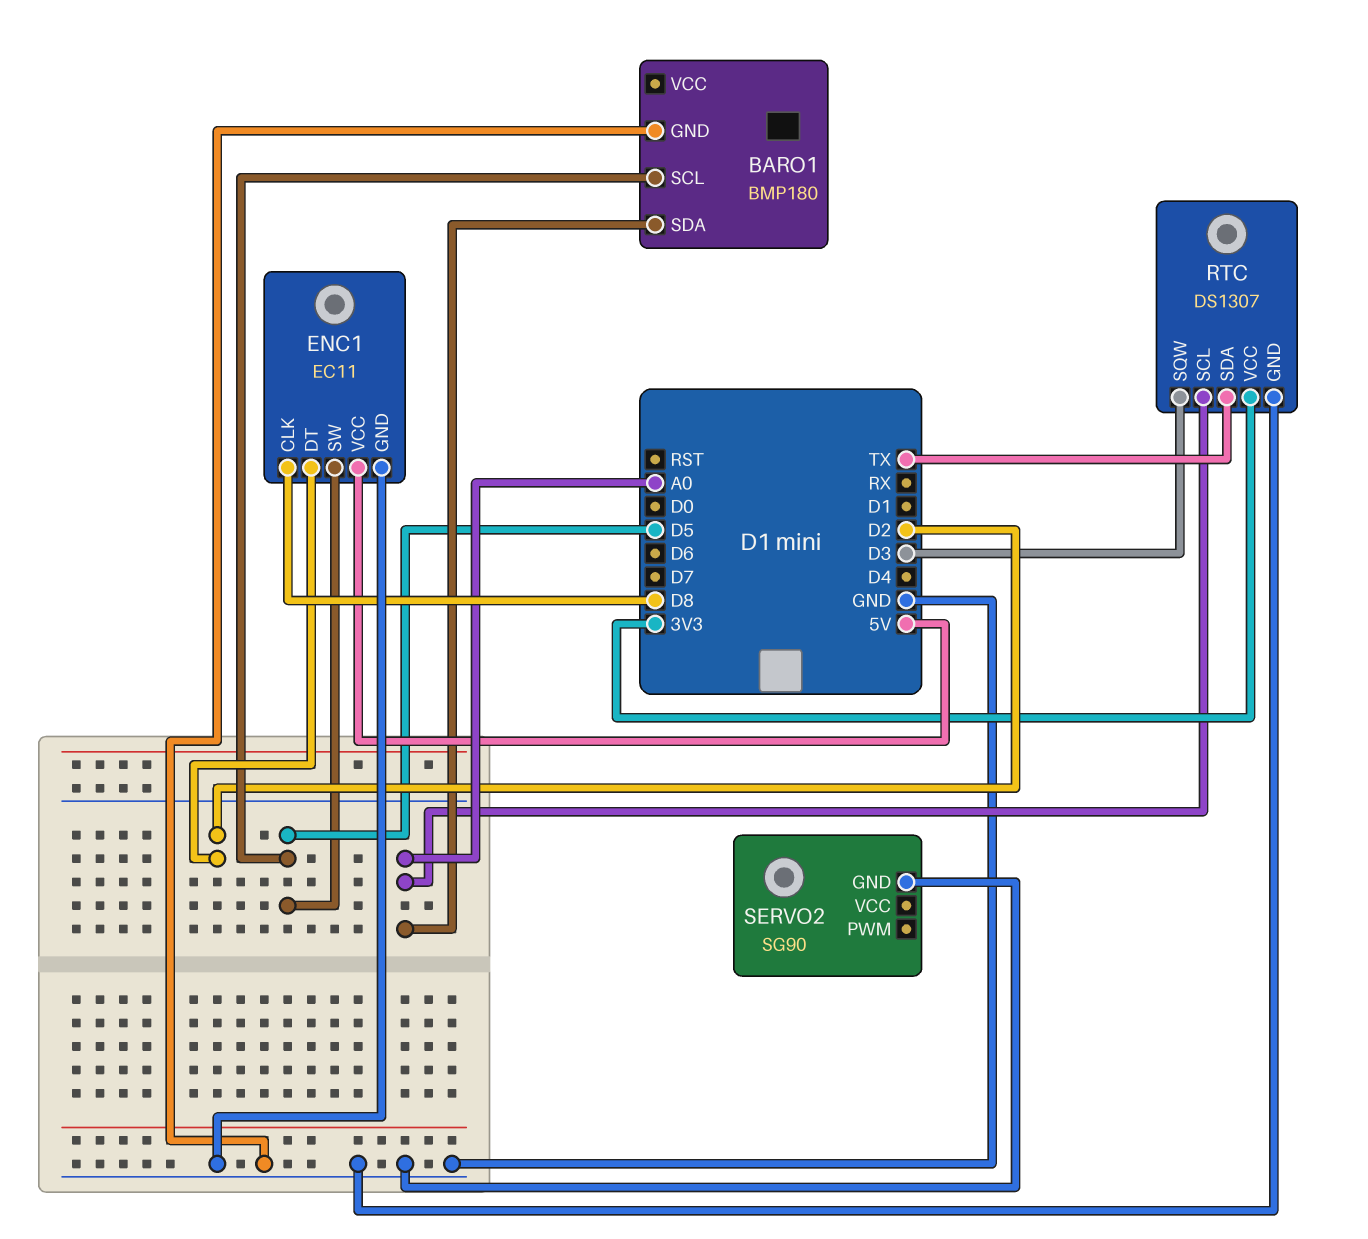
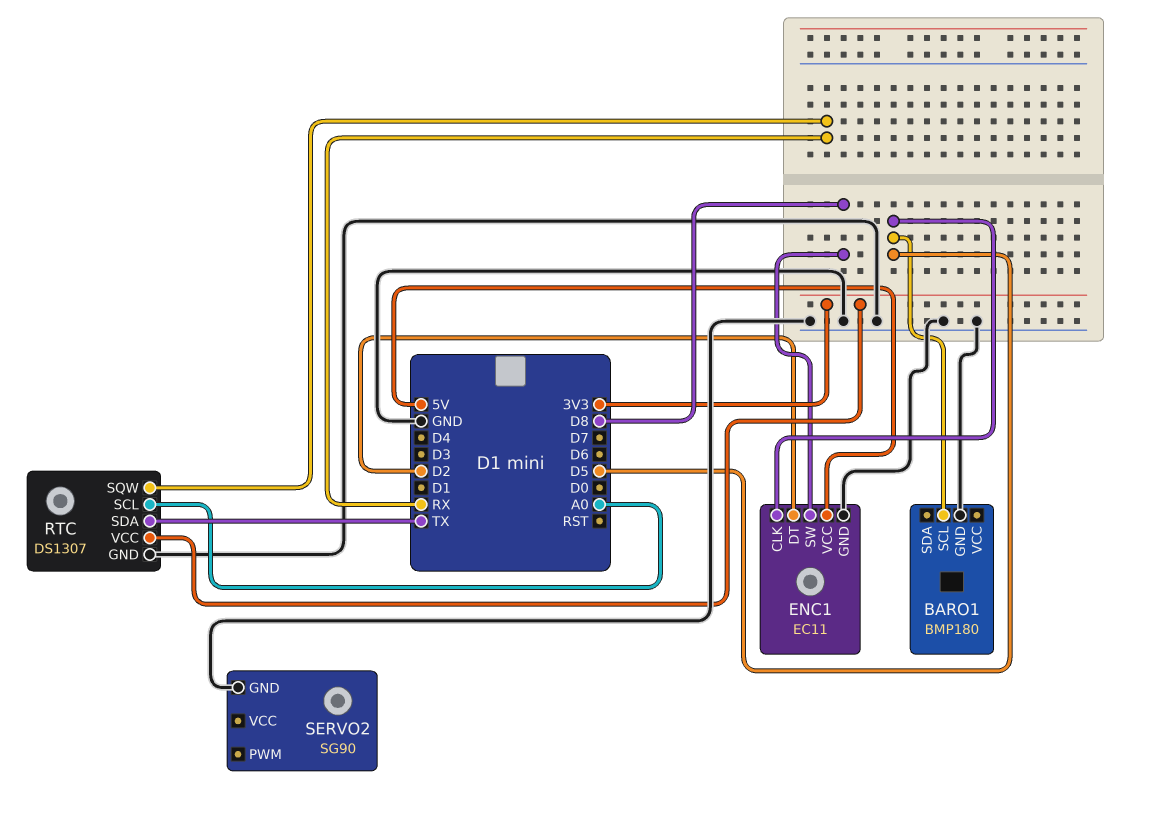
BARO1 pin SDA: A0 -> none
ENC1 pin CLK: D8 -> D5
ENC1 pin SW: D5 -> D8
RTC pin SQW: D3 -> RX

